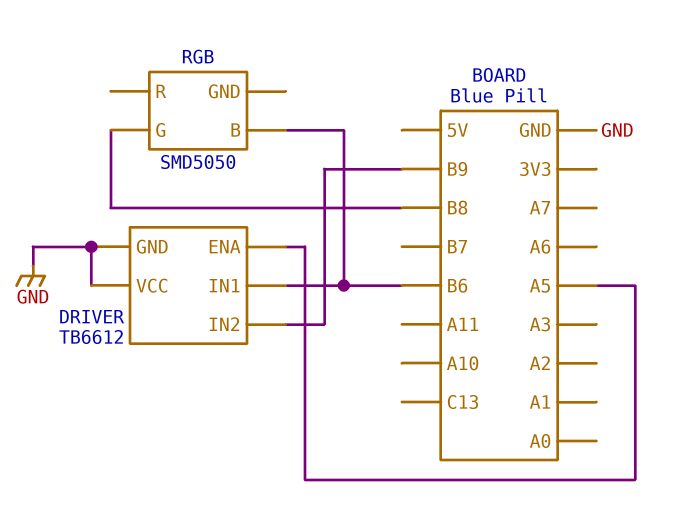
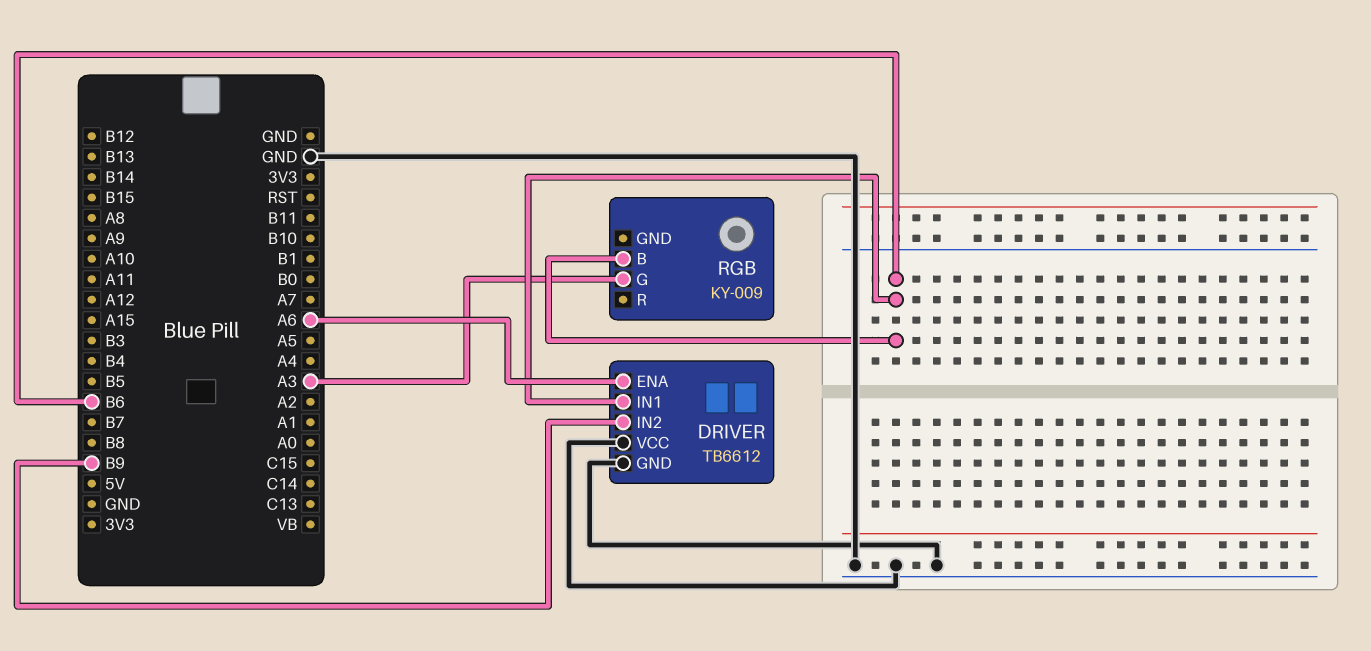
DRIVER pin ENA: A5 -> A6
RGB: SMD5050 -> KY-009
RGB pin G: B8 -> A3

